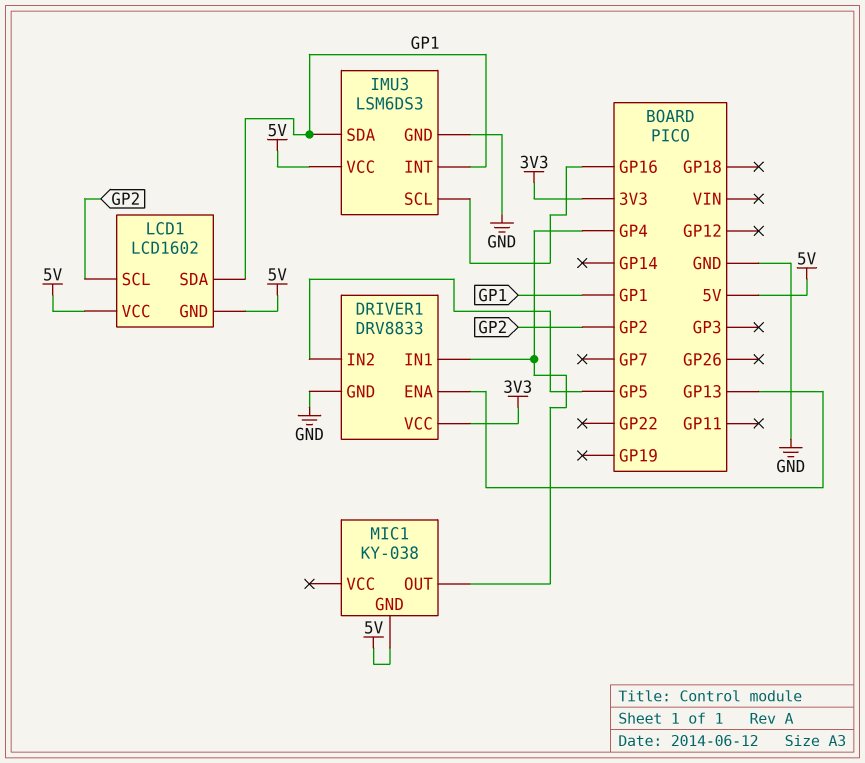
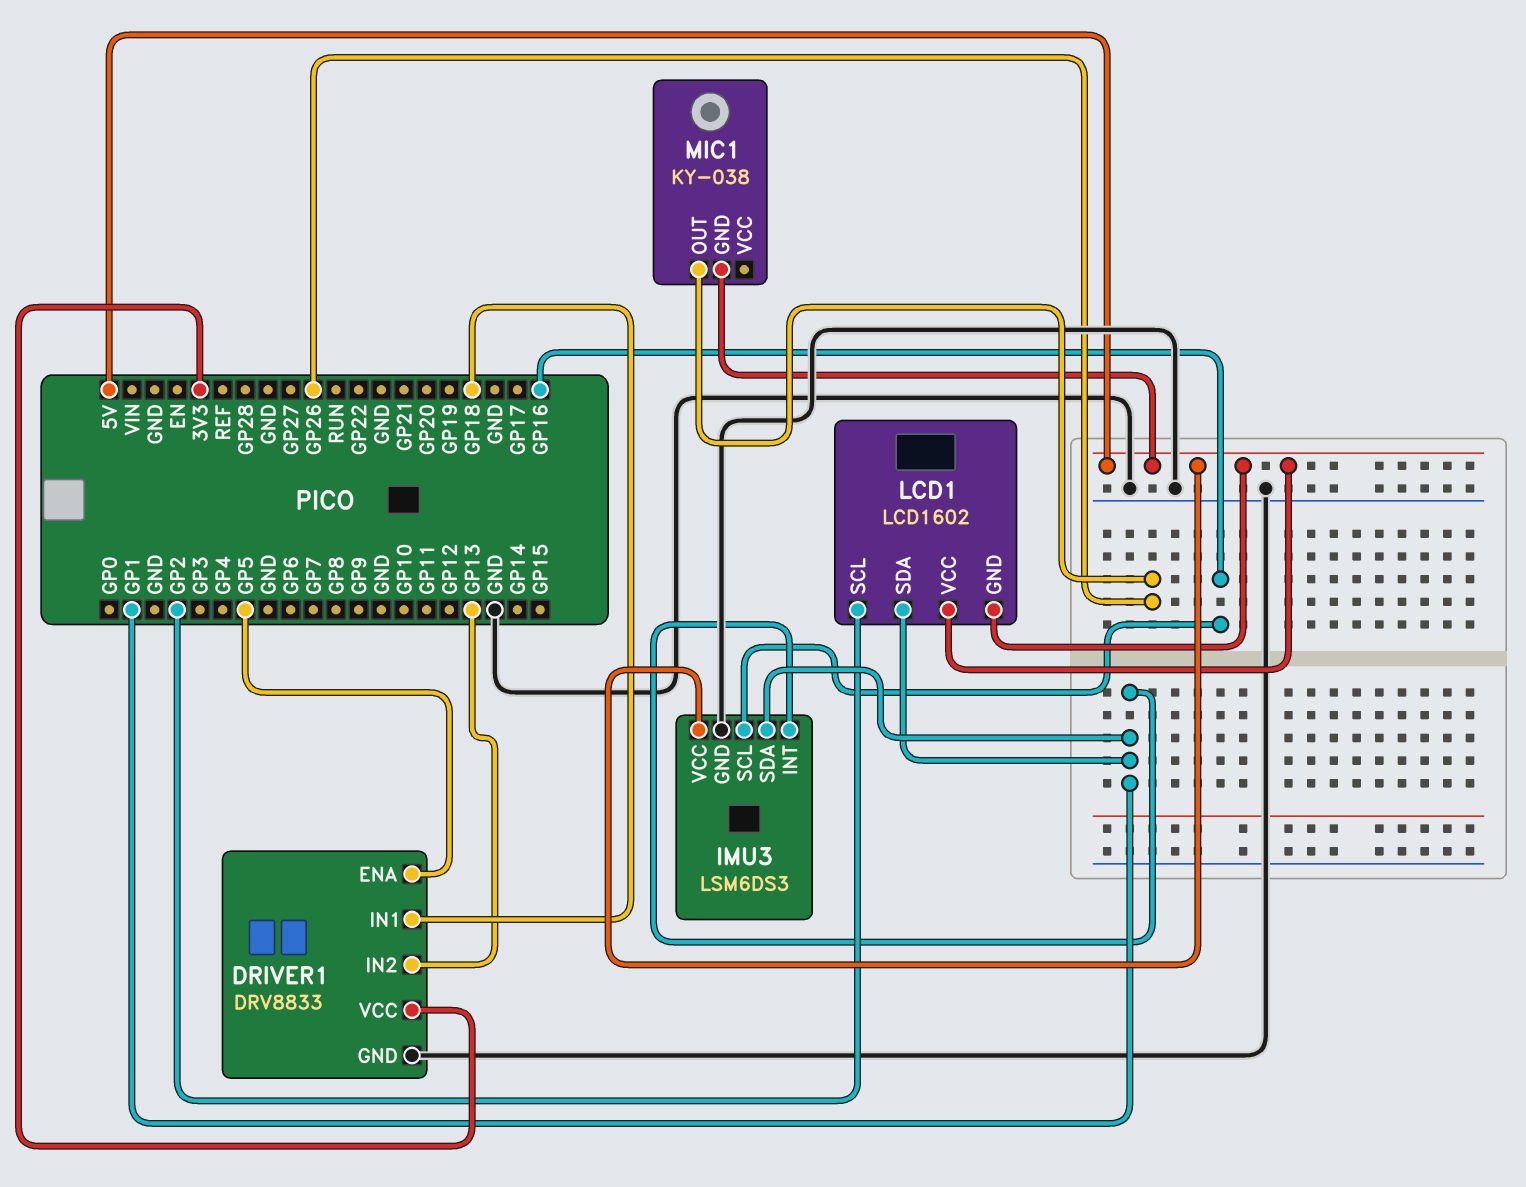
DRIVER1 pin ENA: GP13 -> GP5
DRIVER1 pin IN1: GP4 -> GP18
DRIVER1 pin IN2: GP5 -> GP13
MIC1 pin OUT: GP4 -> GP26

